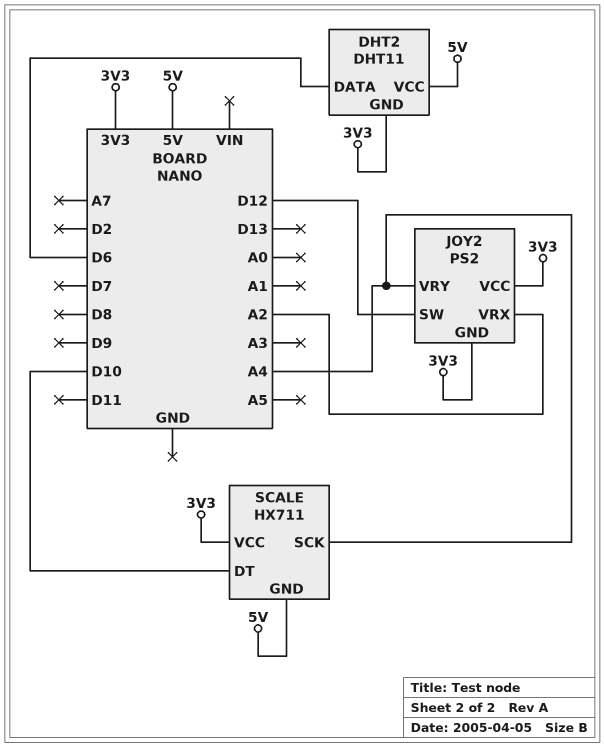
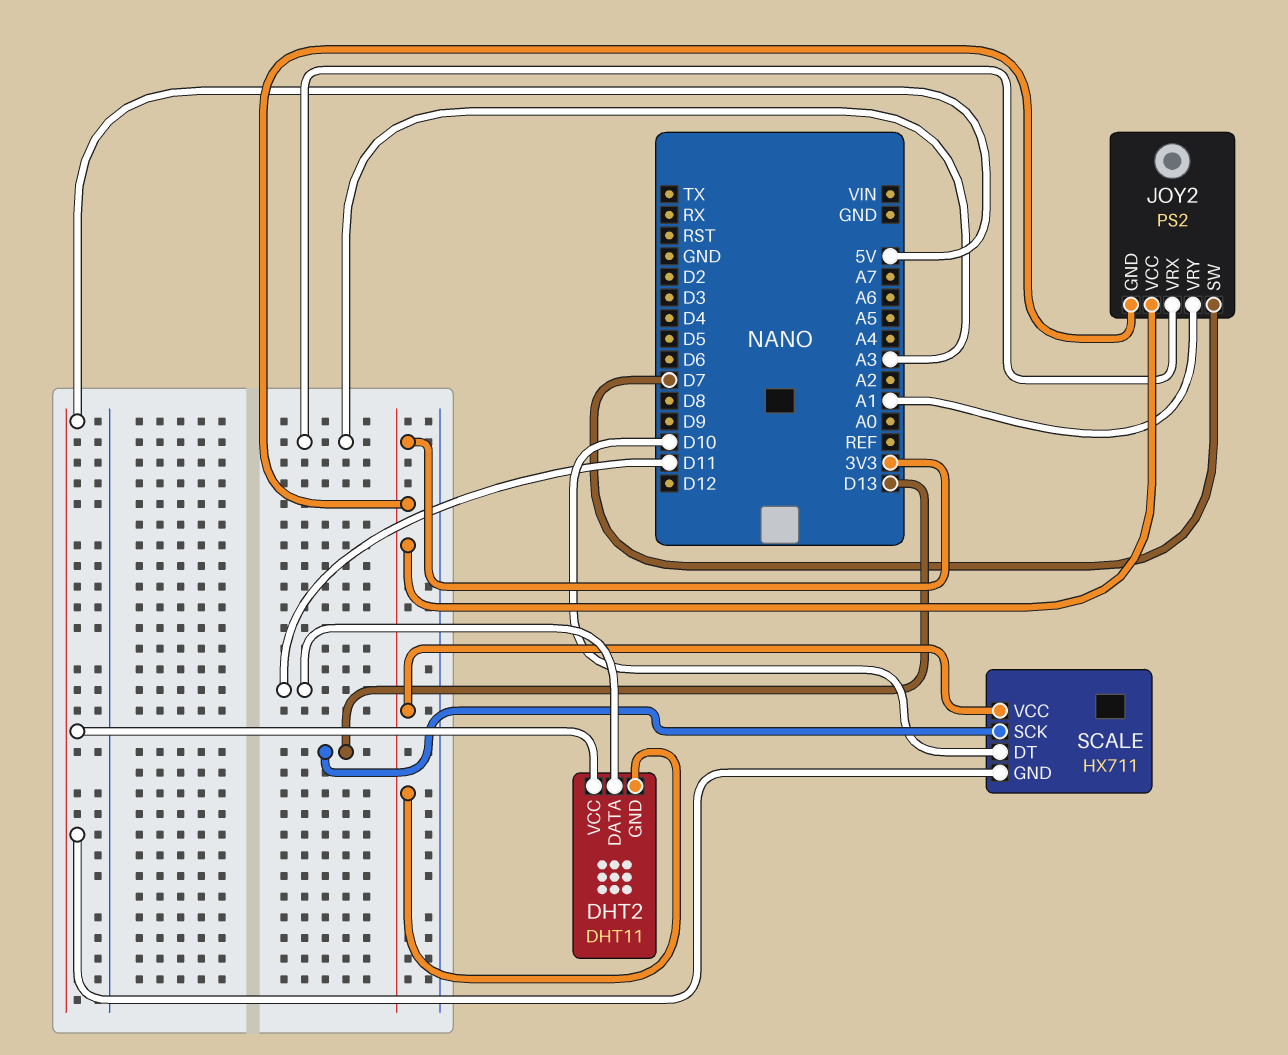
DHT2 pin DATA: D6 -> D11
JOY2 pin SW: D12 -> D7
JOY2 pin VRX: A2 -> A3
JOY2 pin VRY: A4 -> A1
SCALE pin SCK: A4 -> D13

